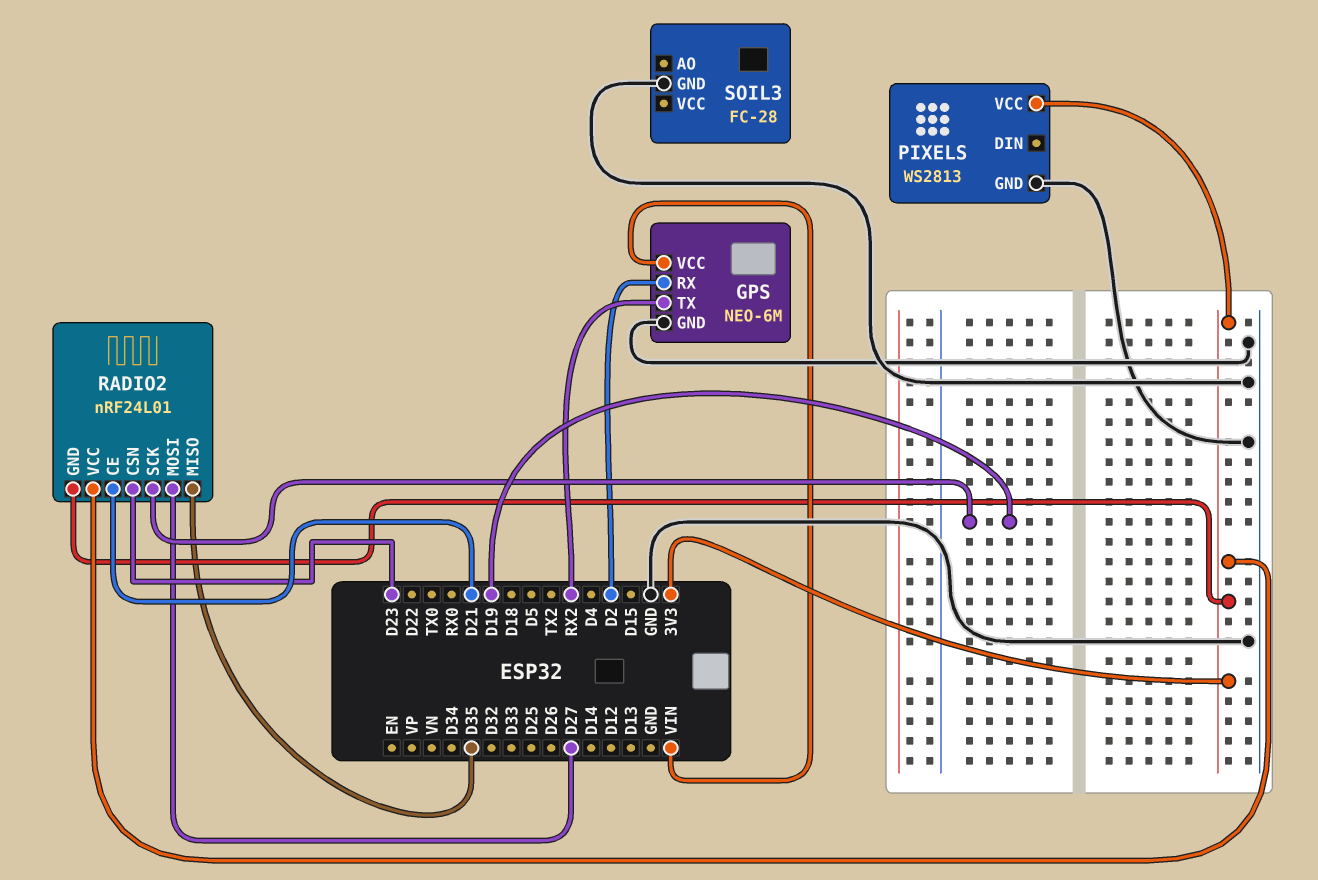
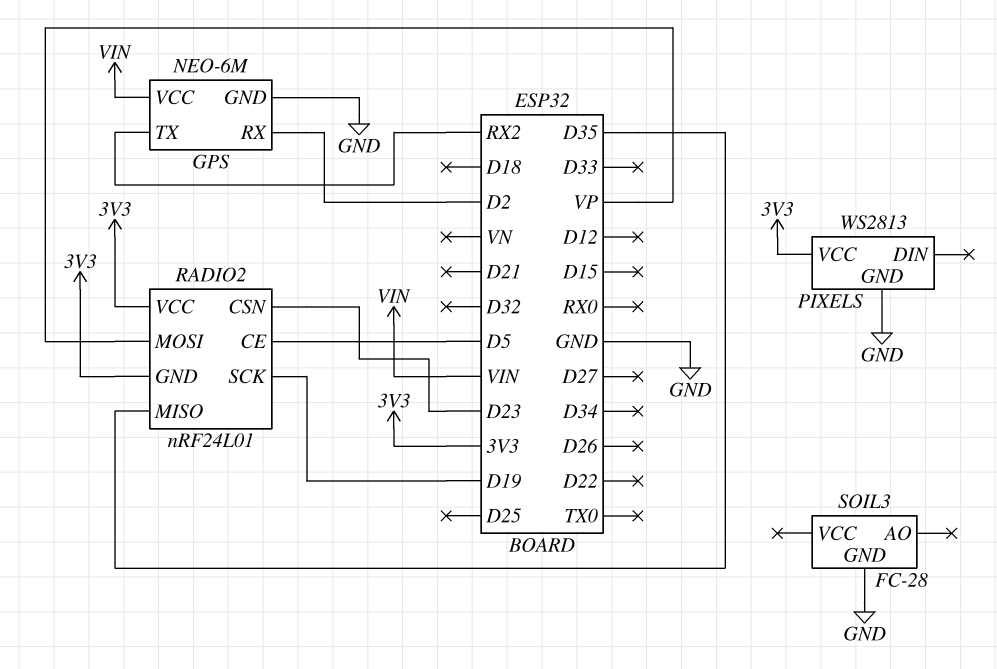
RADIO2 pin CE: D21 -> D5
RADIO2 pin MOSI: D27 -> VP

